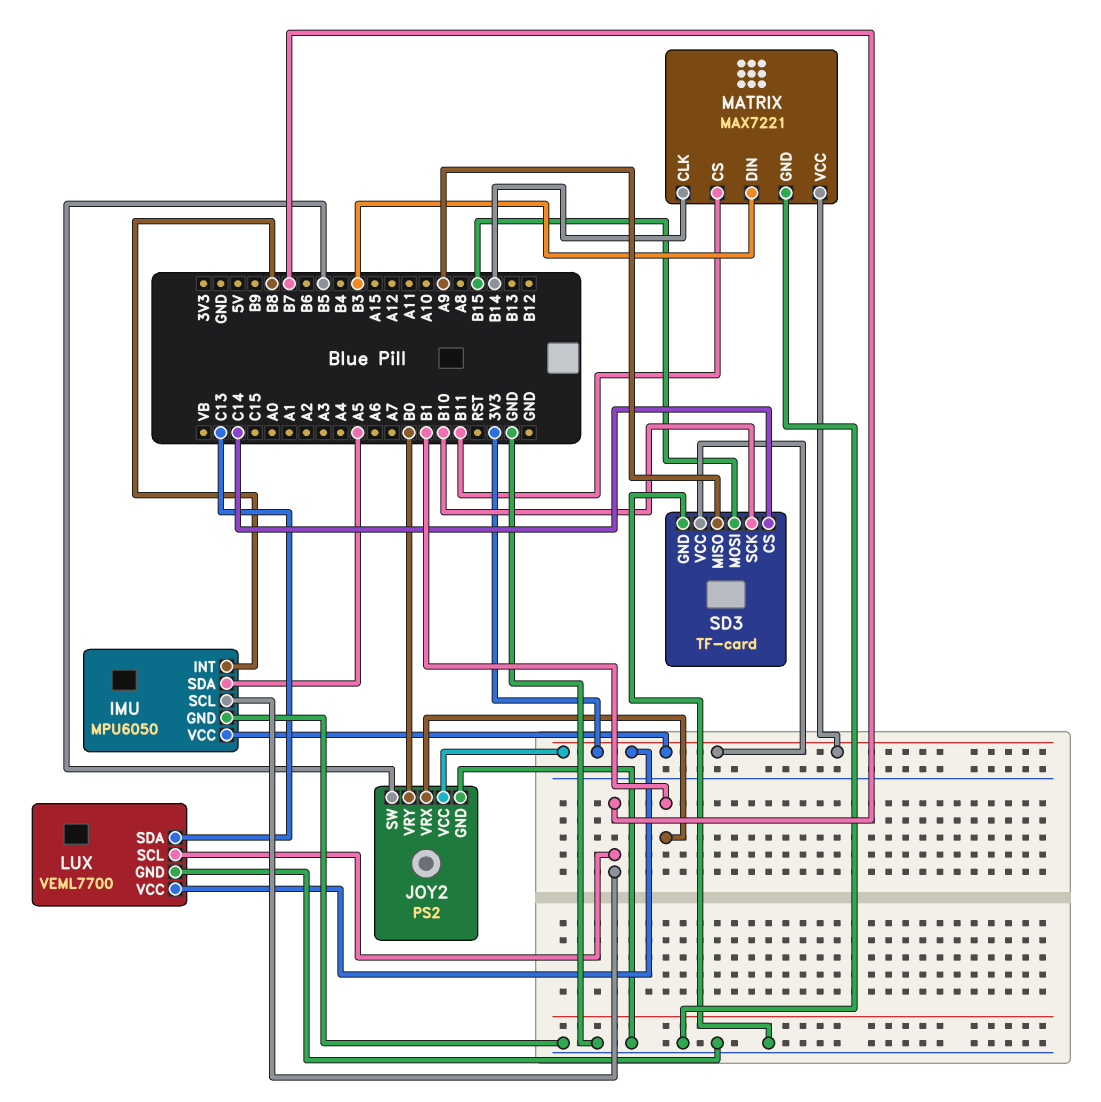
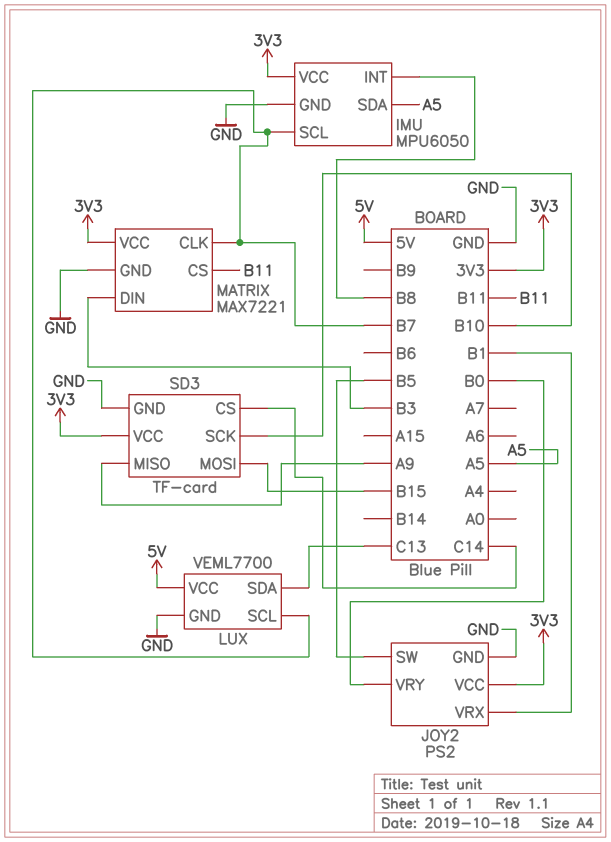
LUX pin VCC: 3V3 -> 5V
MATRIX pin CLK: B14 -> B7

